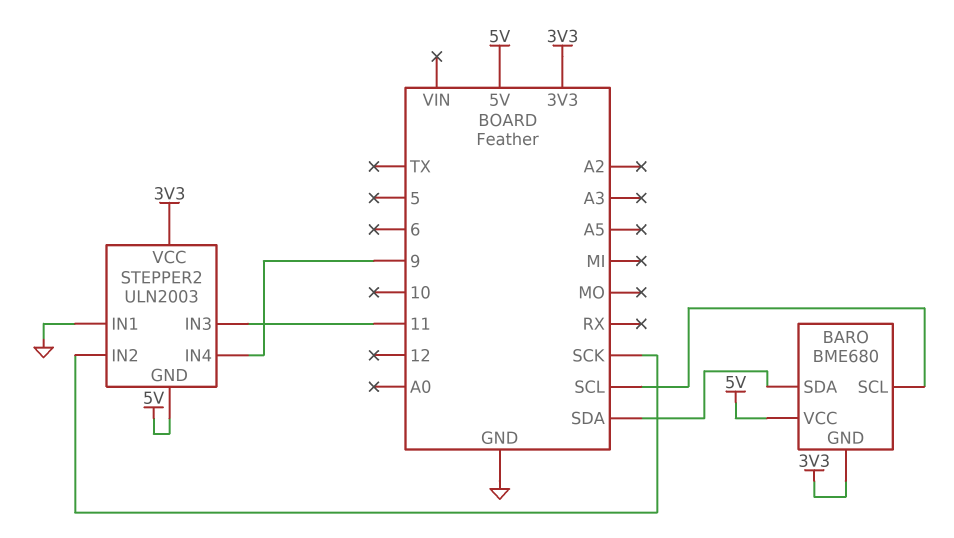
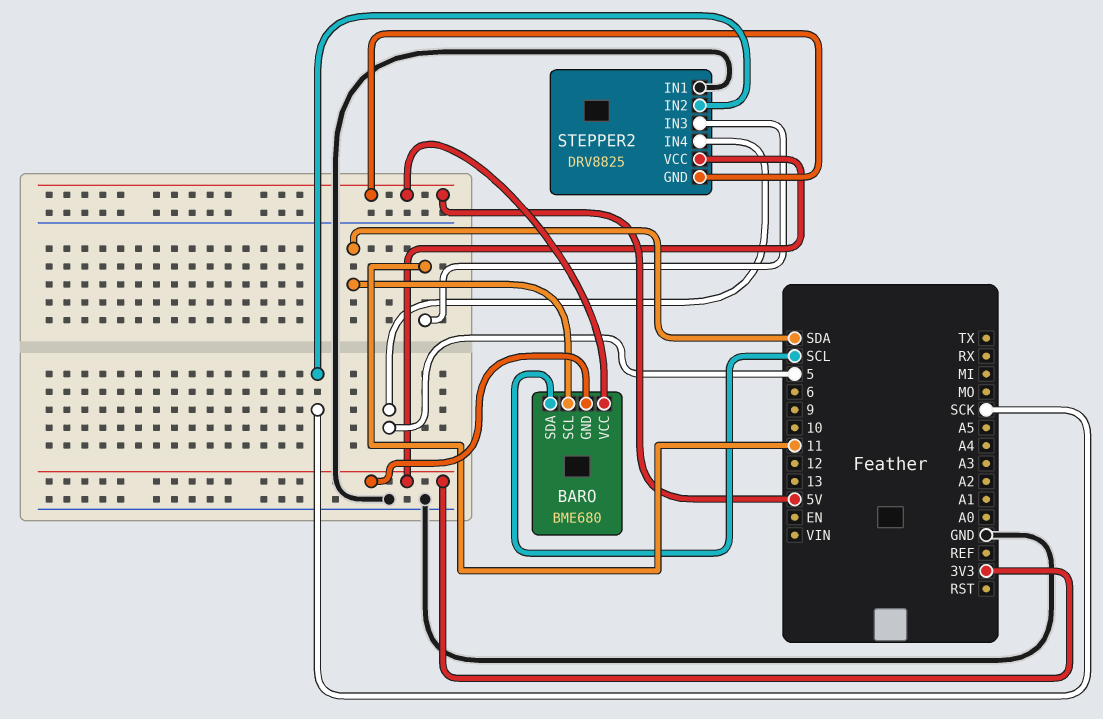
BARO pin SCL: SCL -> SDA
BARO pin SDA: SDA -> SCL
STEPPER2: ULN2003 -> DRV8825
STEPPER2 pin IN4: 9 -> 5

